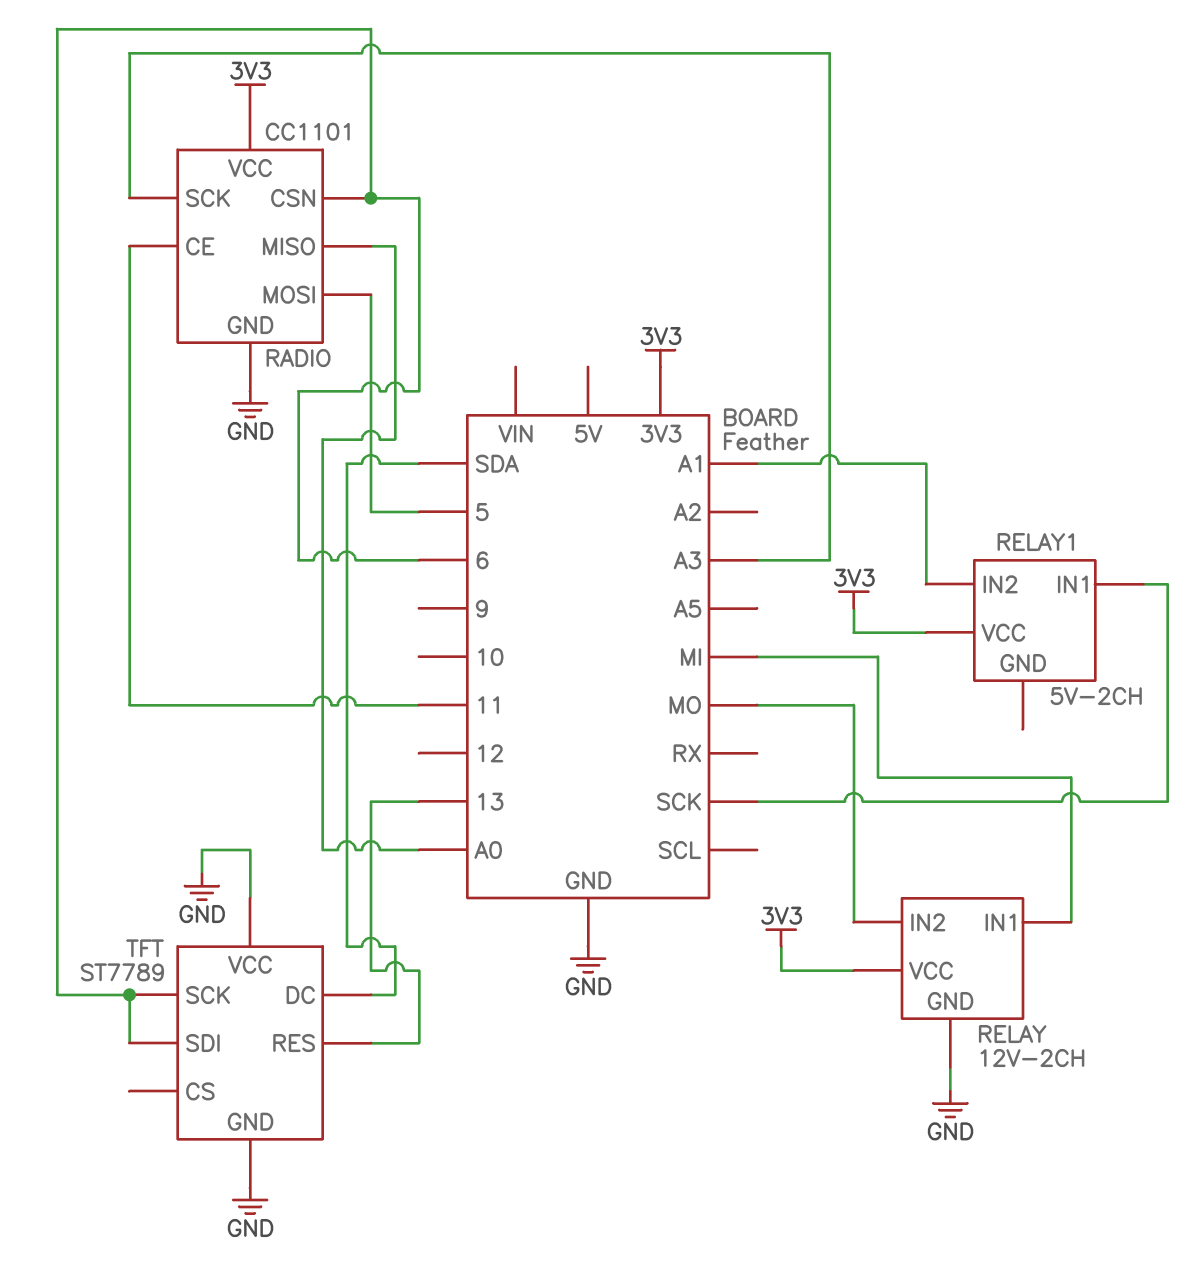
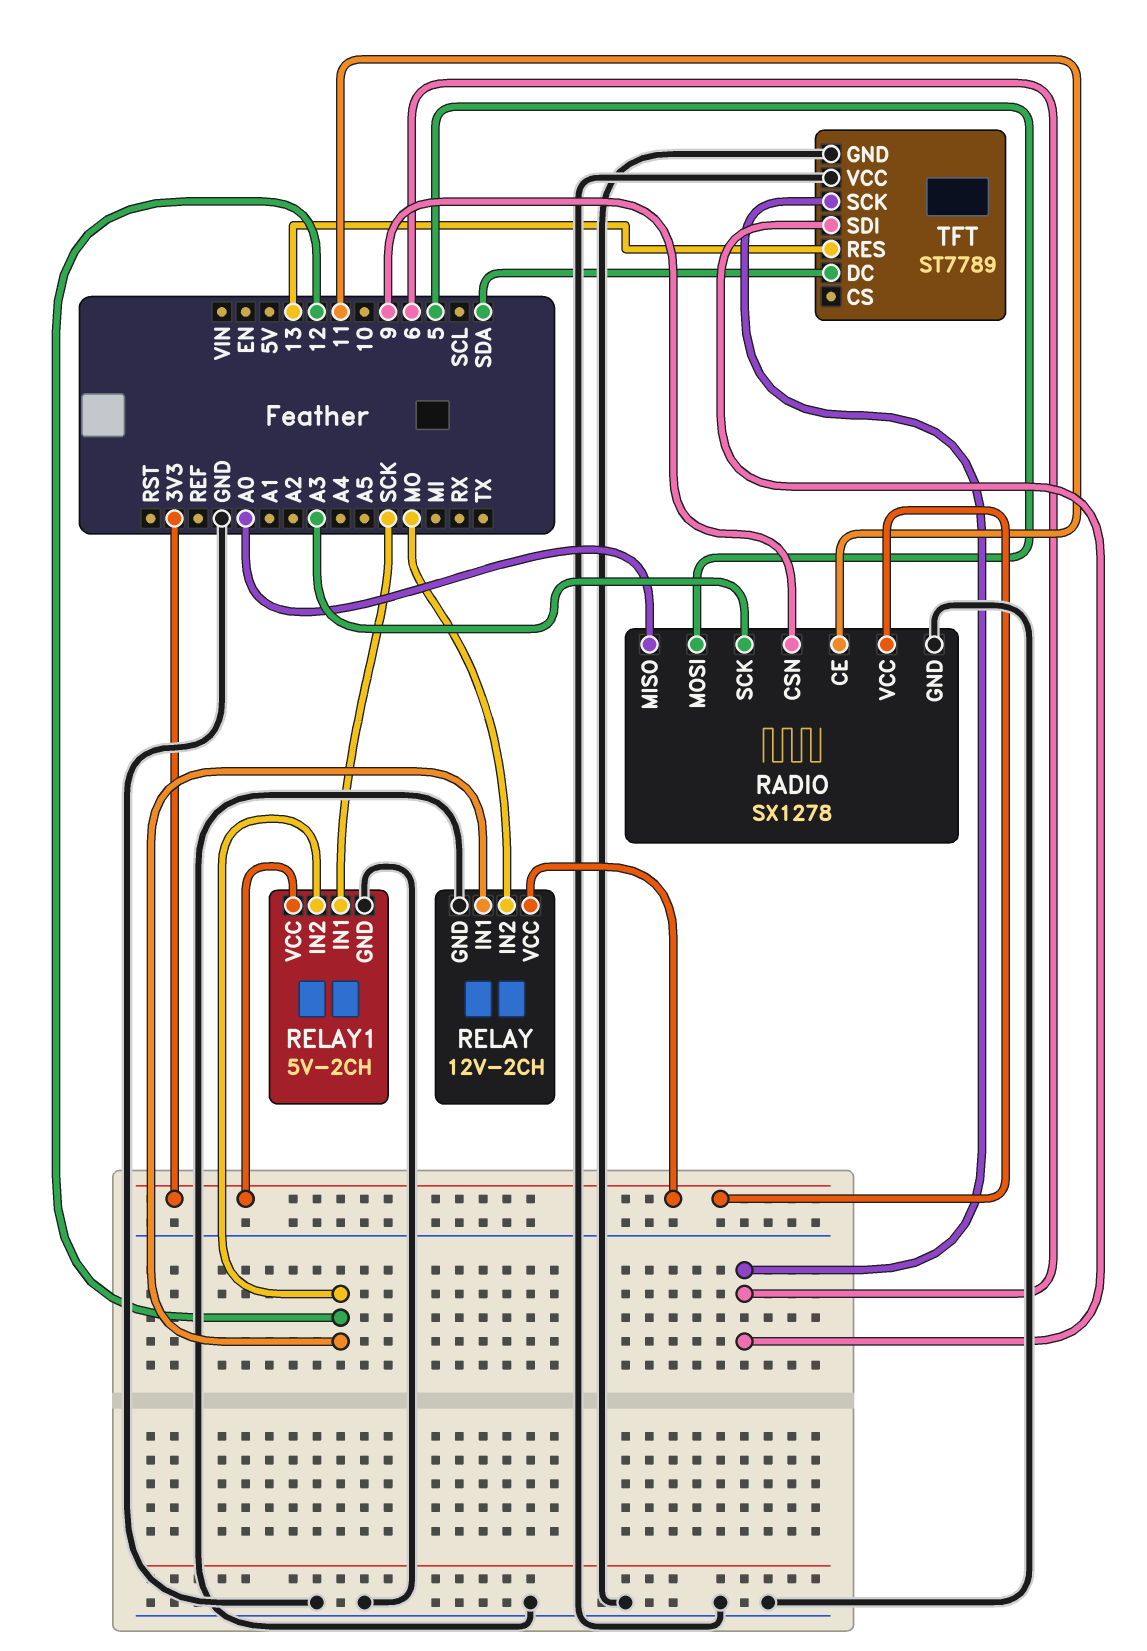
RADIO: CC1101 -> SX1278
RADIO pin CSN: 6 -> 9
RELAY pin IN1: MI -> 12
RELAY1 pin GND: none -> GND
RELAY1 pin IN2: A1 -> 12

